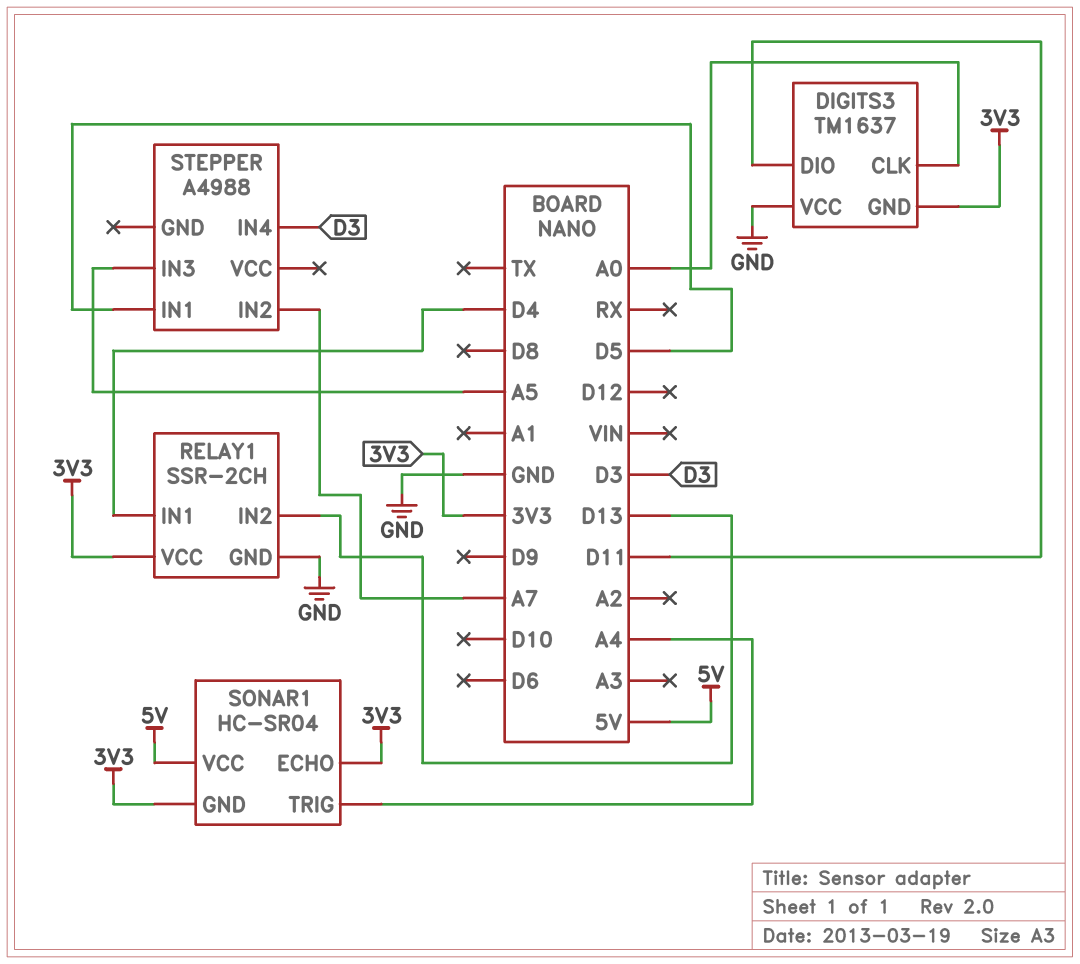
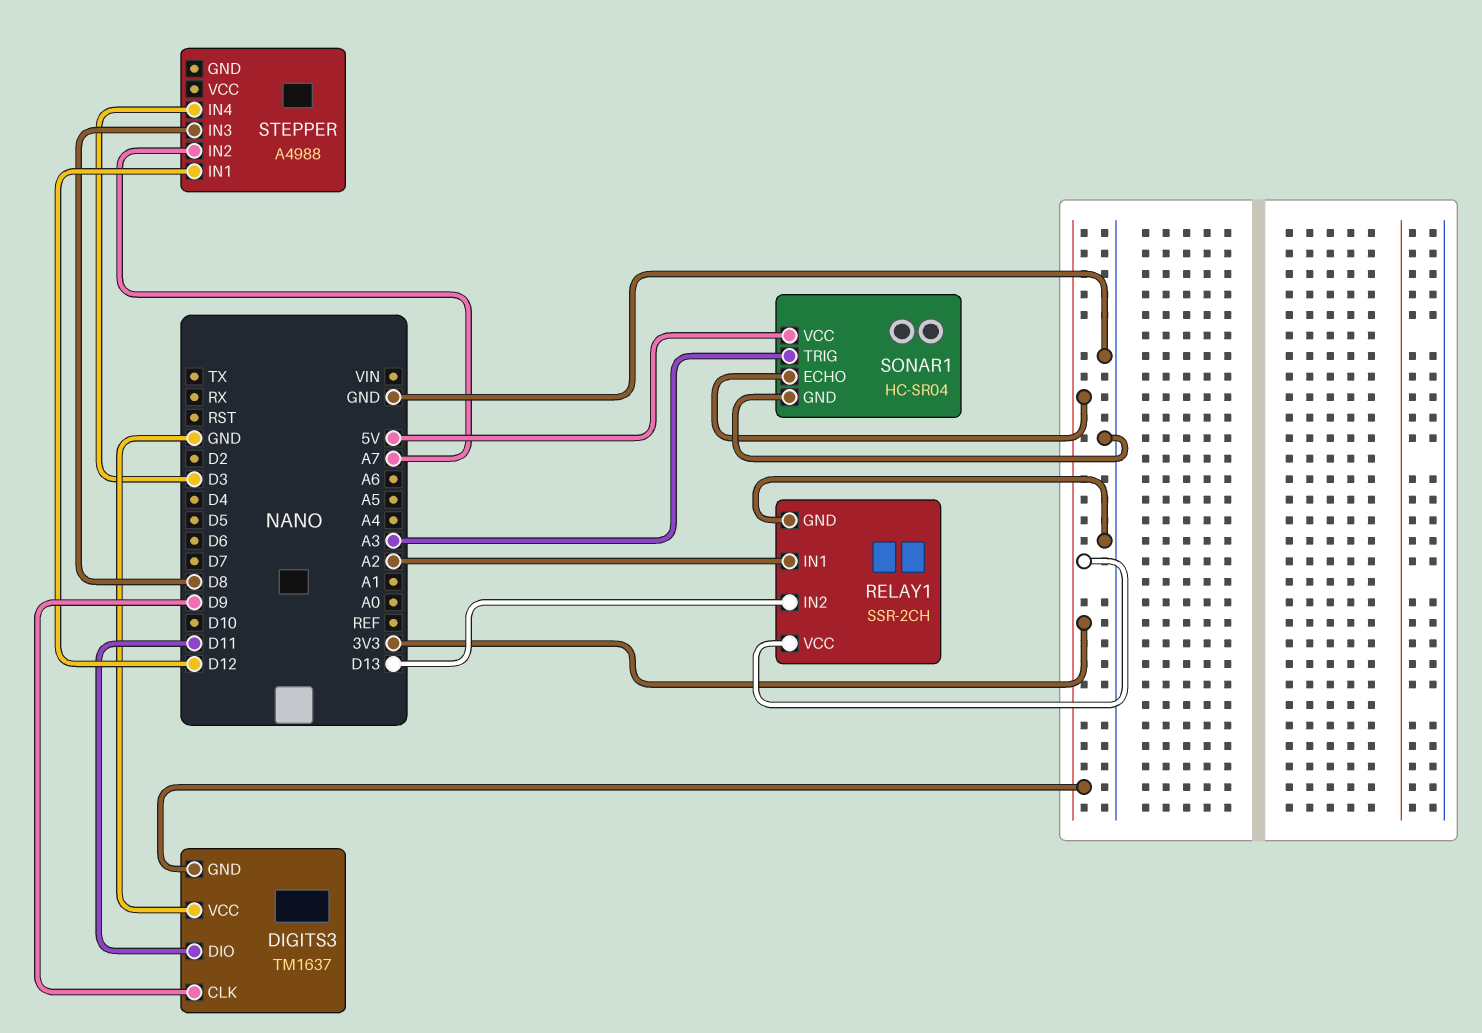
DIGITS3 pin CLK: A0 -> D9
RELAY1 pin IN1: D4 -> A2
SONAR1 pin GND: 3V3 -> GND
SONAR1 pin TRIG: A4 -> A3
STEPPER pin IN1: D5 -> D12
STEPPER pin IN3: A5 -> D8

